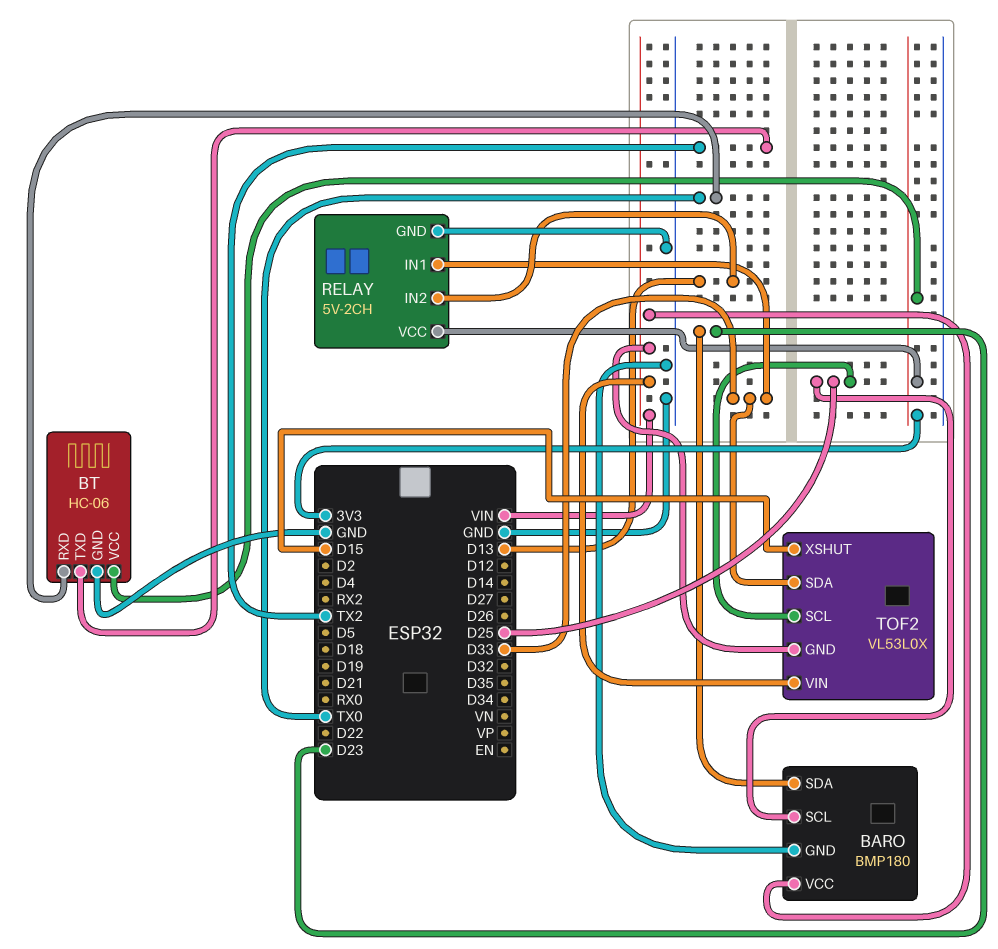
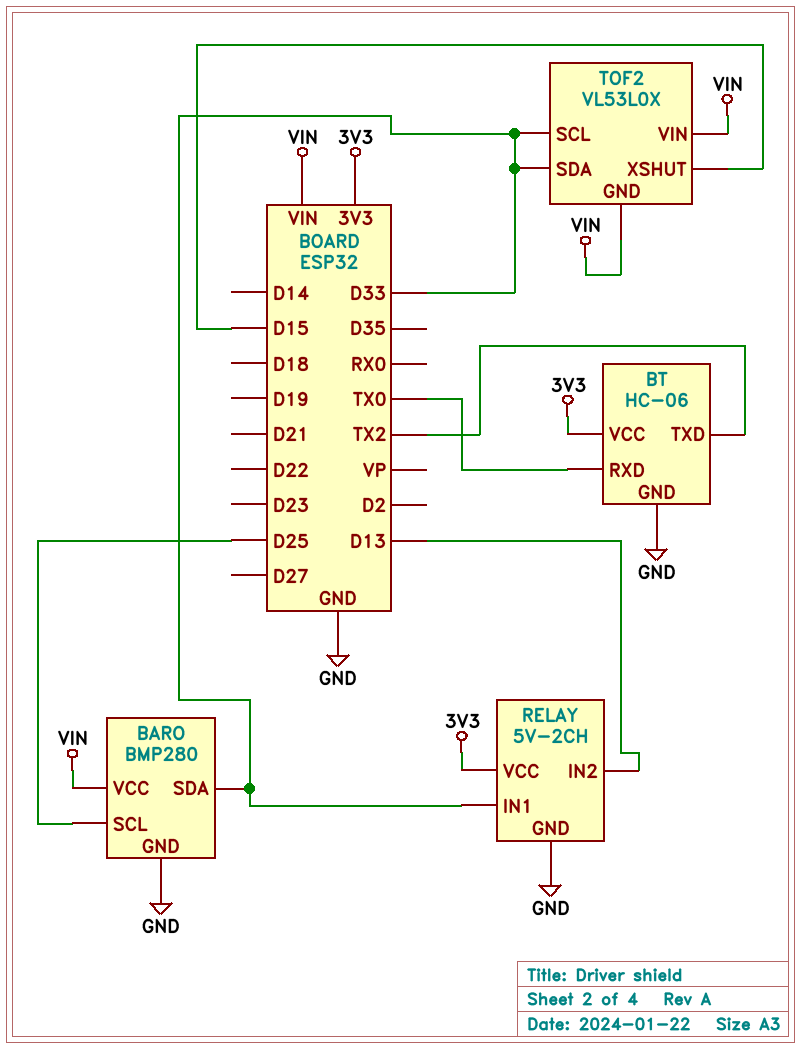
BARO: BMP180 -> BMP280
BARO pin SDA: D23 -> D33
TOF2 pin SCL: D25 -> D33

